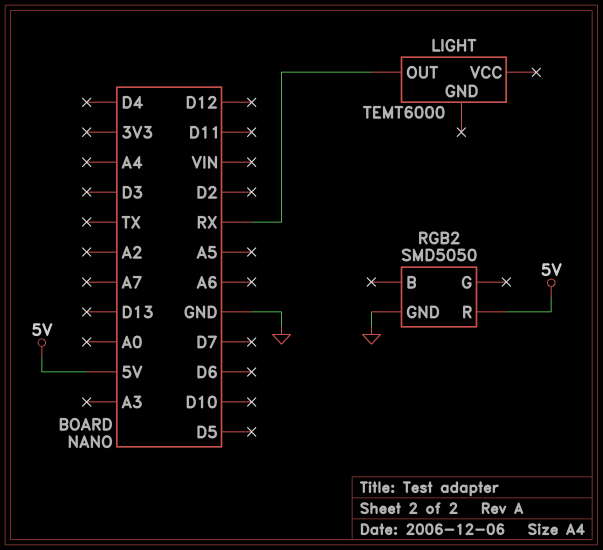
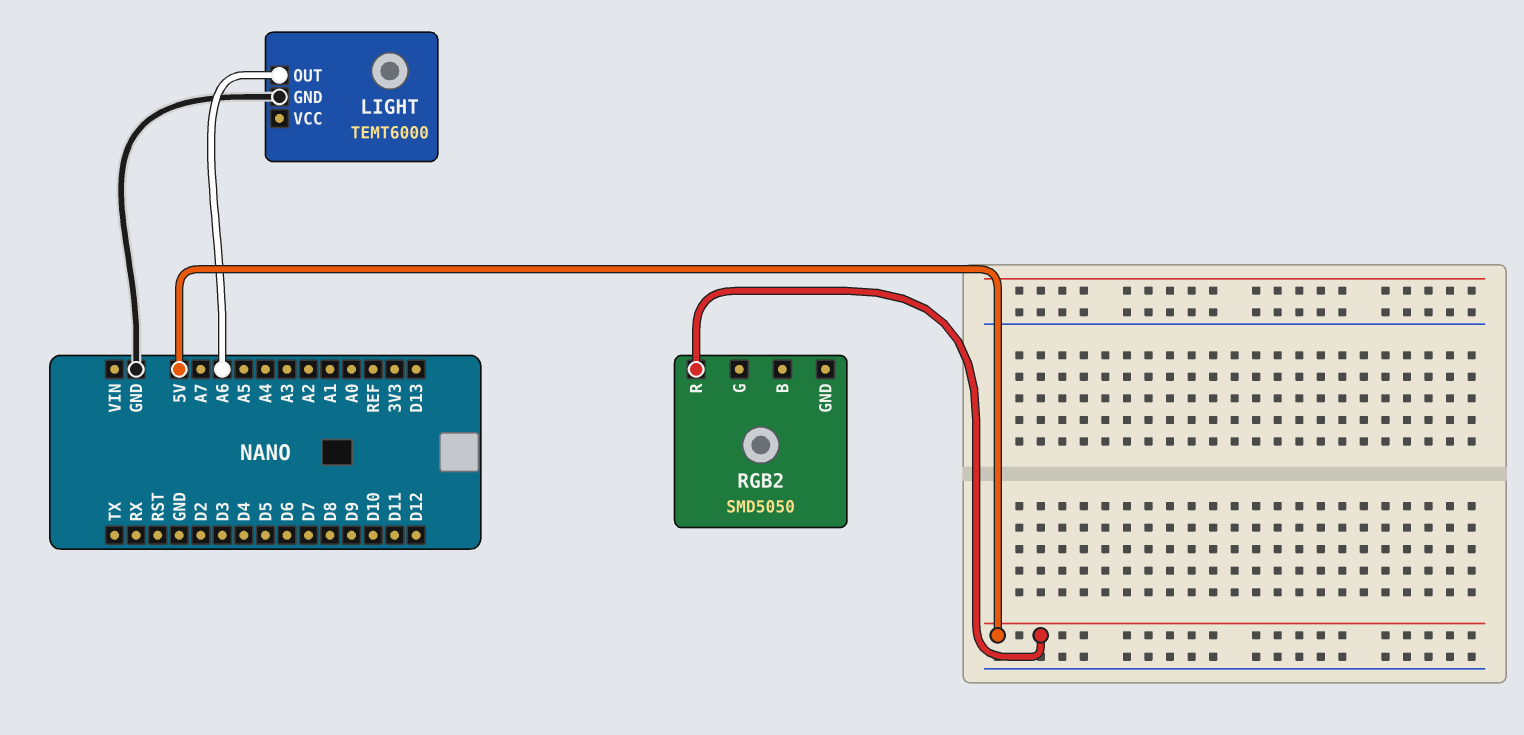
LIGHT pin GND: none -> GND
LIGHT pin OUT: RX -> A6
RGB2 pin GND: GND -> none

